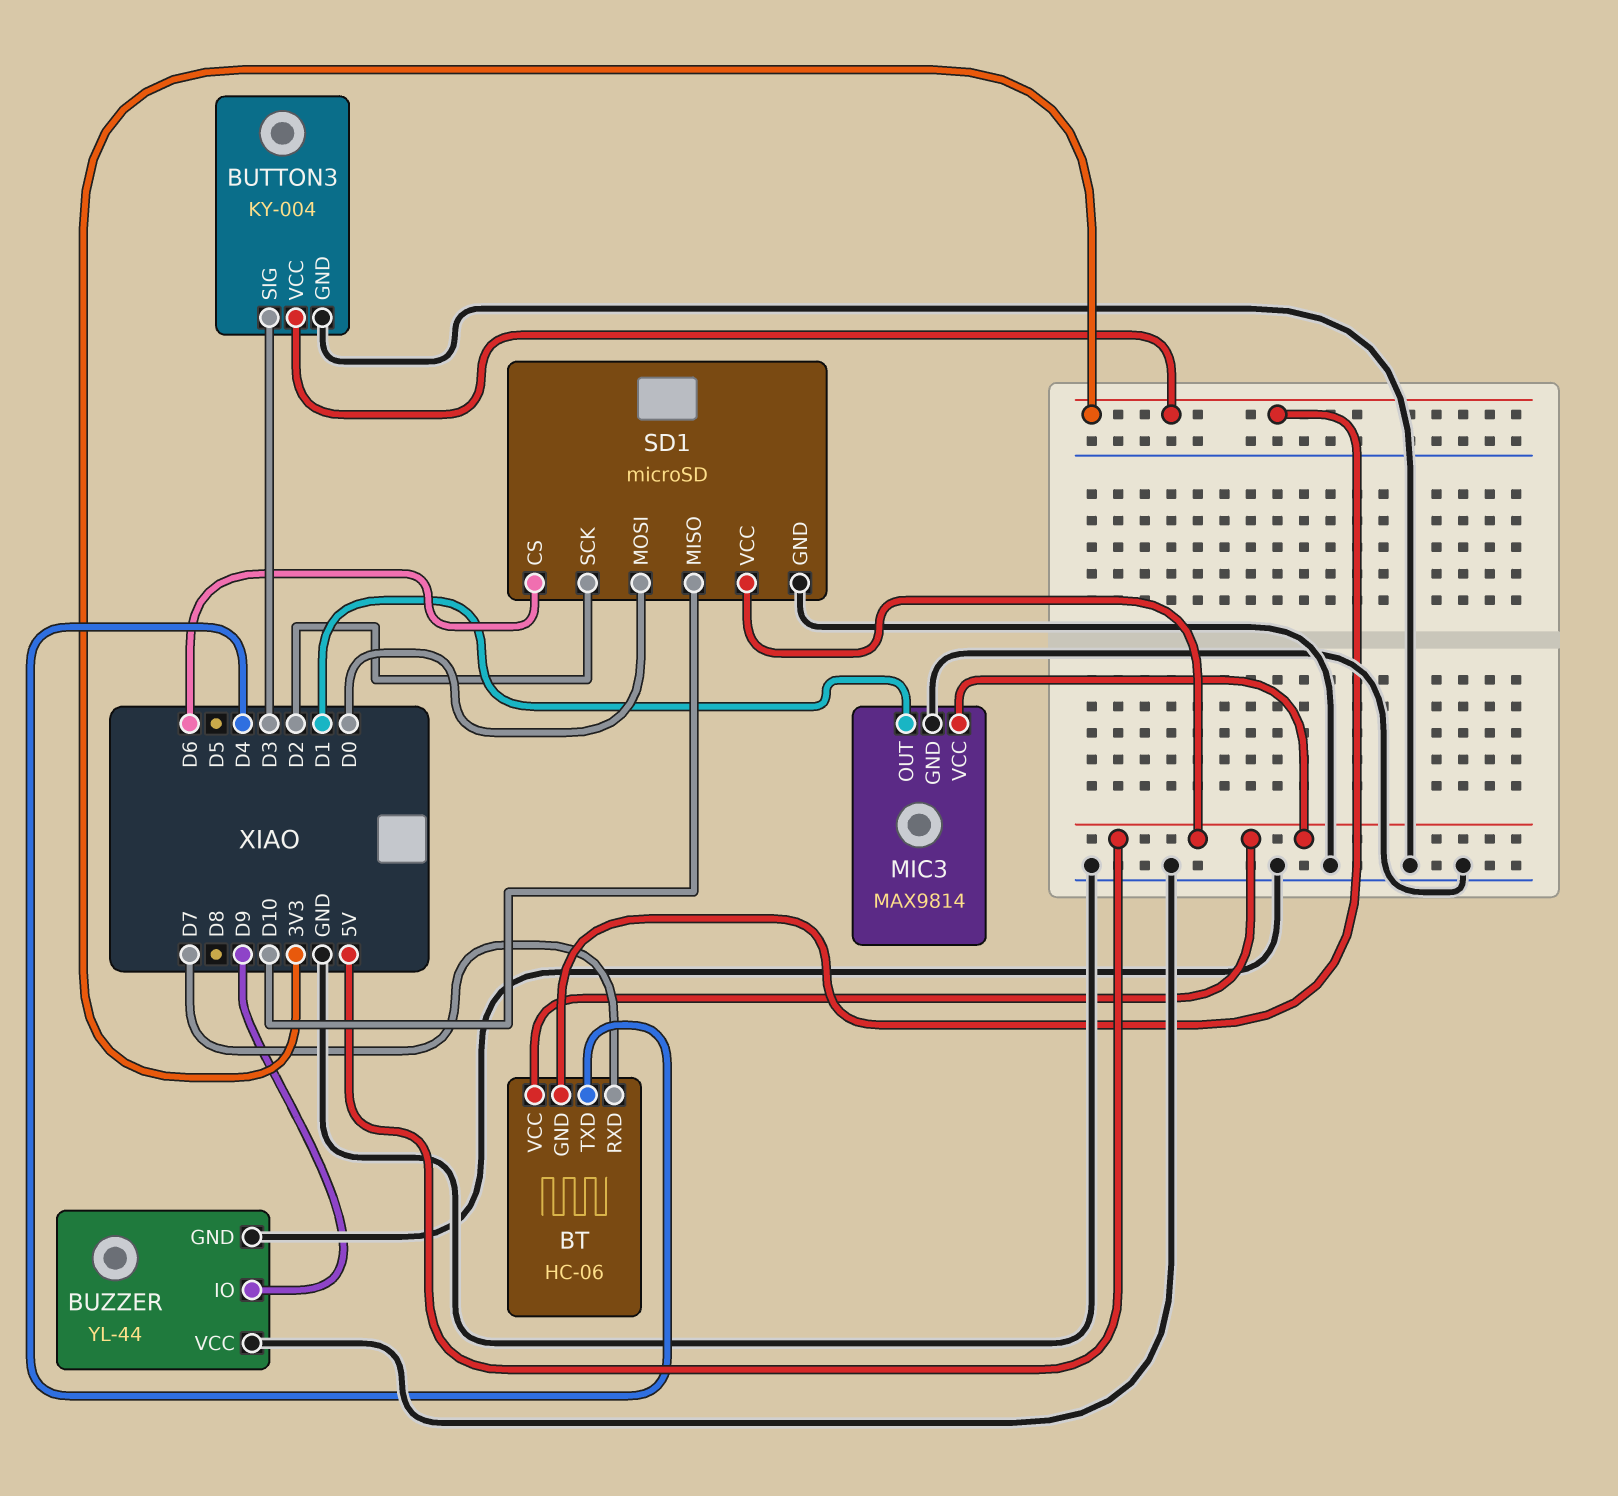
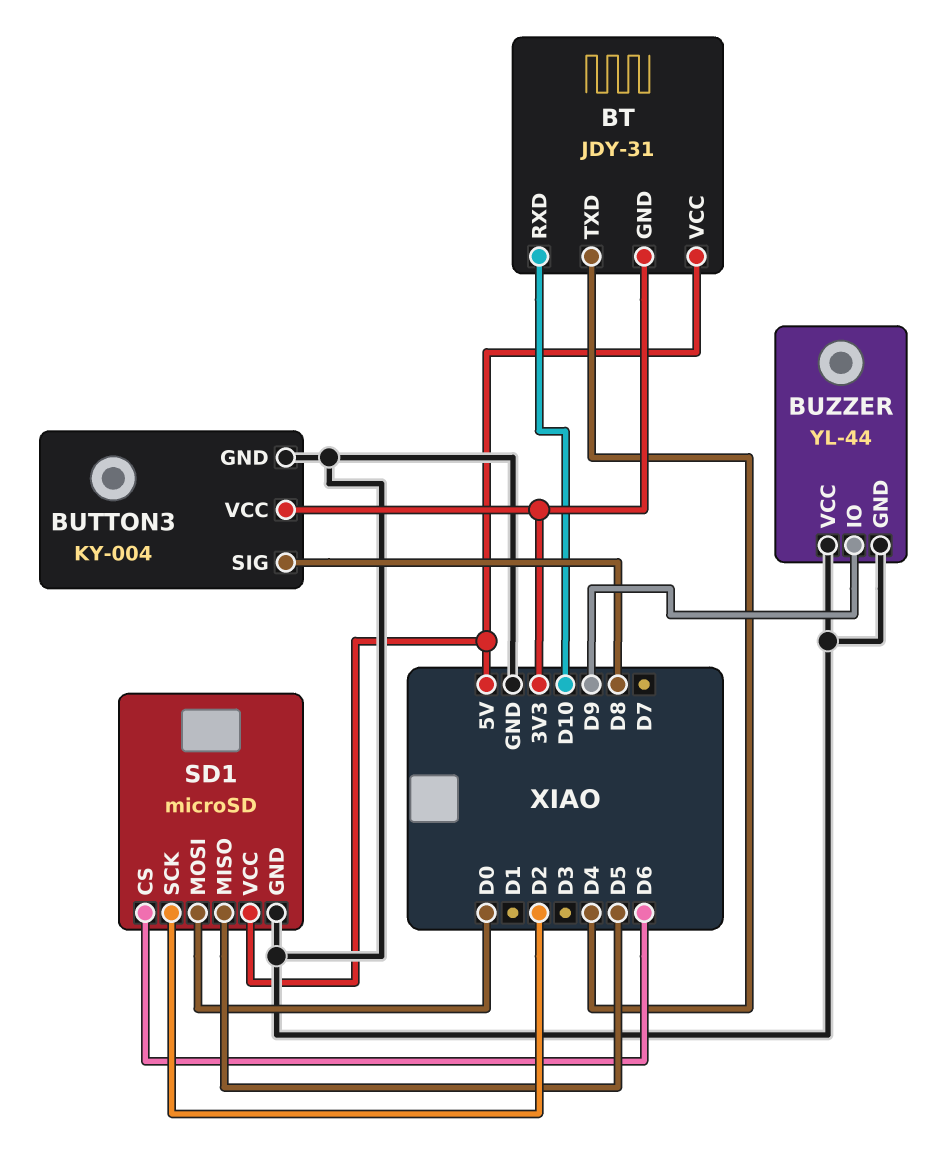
BT: HC-06 -> JDY-31
BT pin RXD: D7 -> D10
BUTTON3 pin SIG: D3 -> D8
MIC3: MAX9814 -> none
MIC3 pin GND: GND -> none
MIC3 pin OUT: D1 -> none
MIC3 pin VCC: 5V -> none
SD1 pin MISO: D10 -> D5

